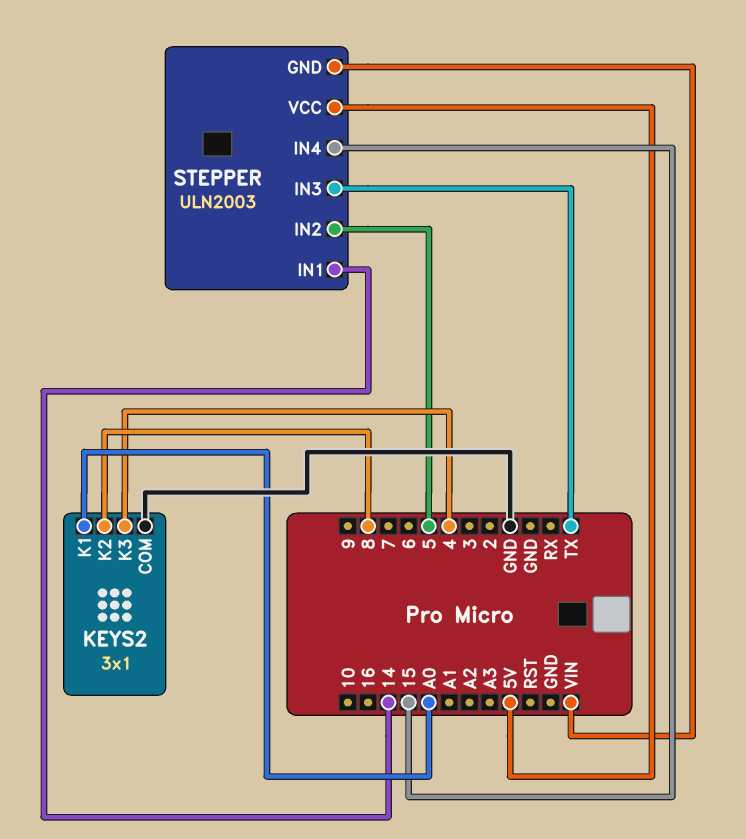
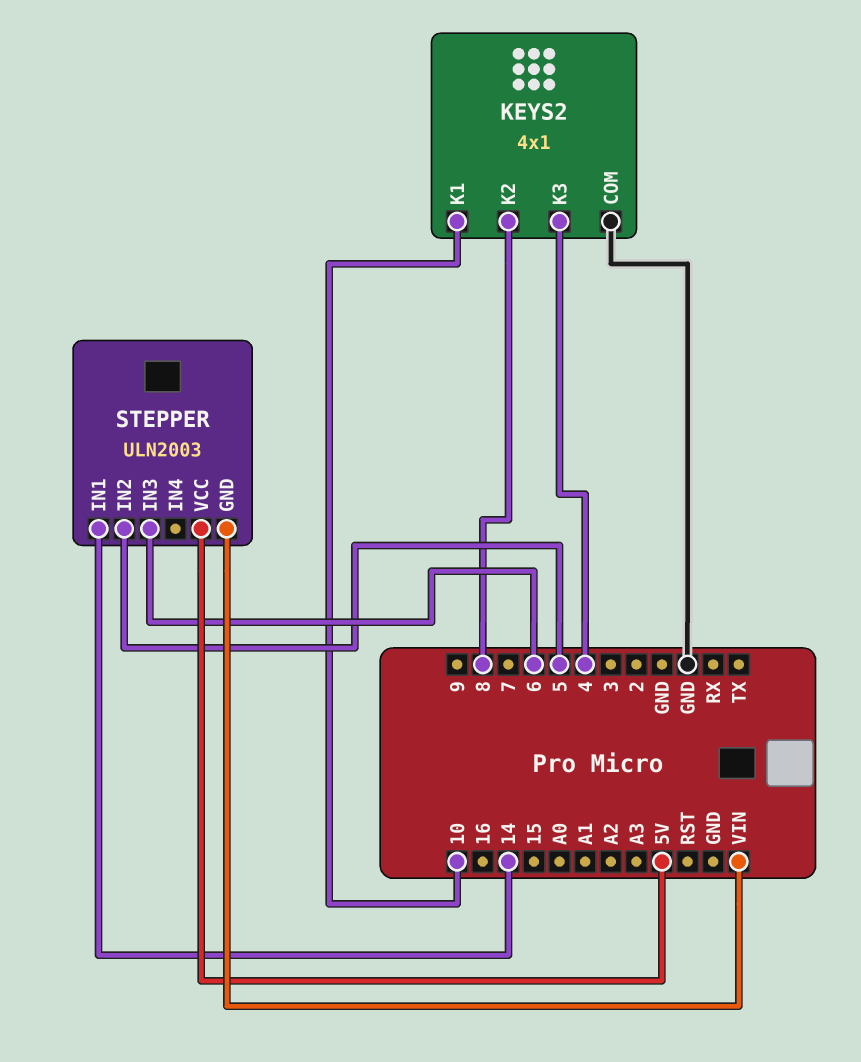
KEYS2: 3x1 -> 4x1
KEYS2 pin K1: A0 -> 10
STEPPER pin IN3: TX -> 6
STEPPER pin IN4: 15 -> none

